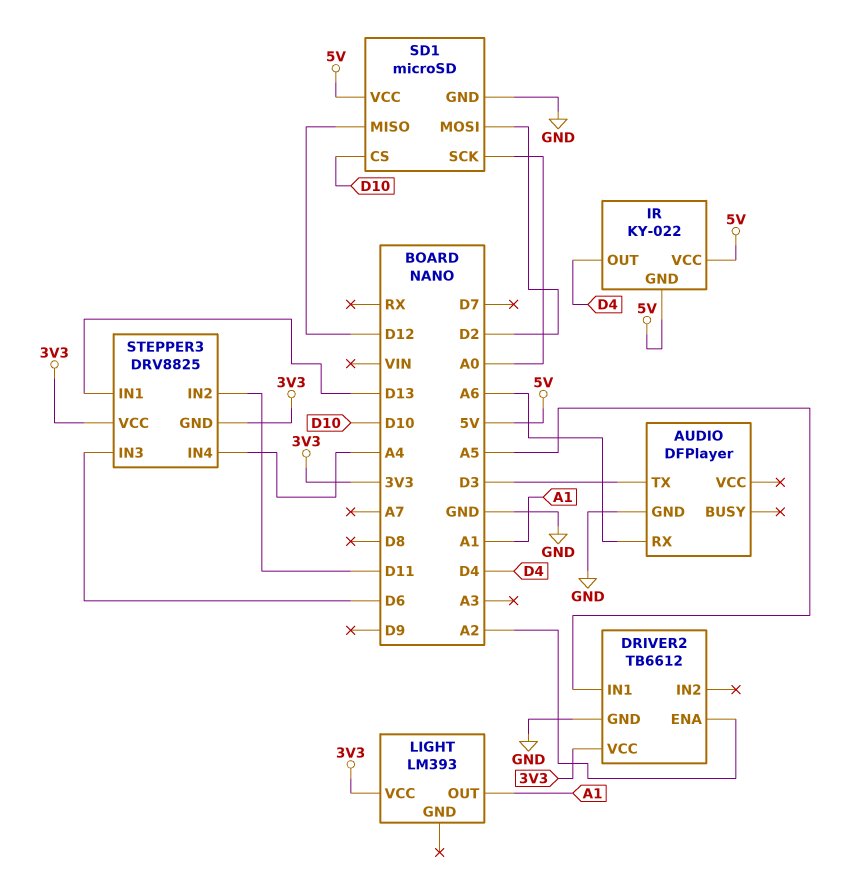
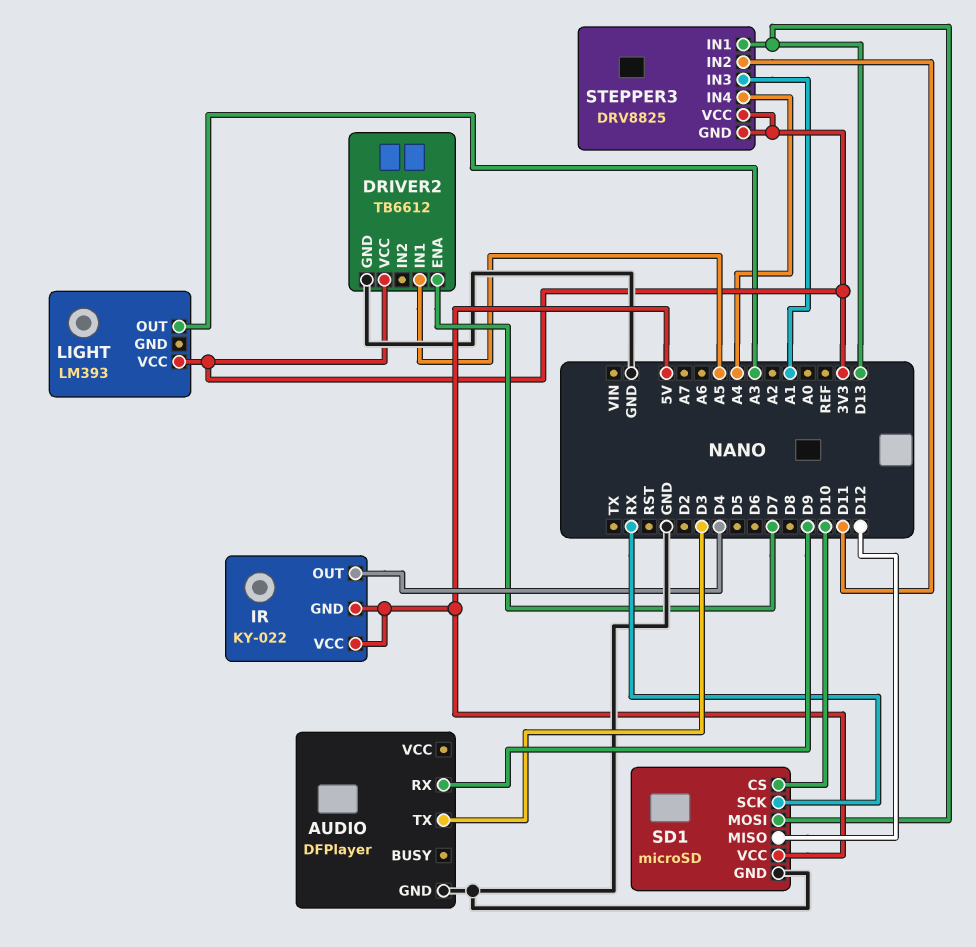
AUDIO pin RX: A6 -> D9
DRIVER2 pin ENA: A2 -> D7
LIGHT pin OUT: A1 -> A3
SD1 pin MOSI: D2 -> D13
SD1 pin SCK: A0 -> RX
STEPPER3 pin IN3: D6 -> A1

